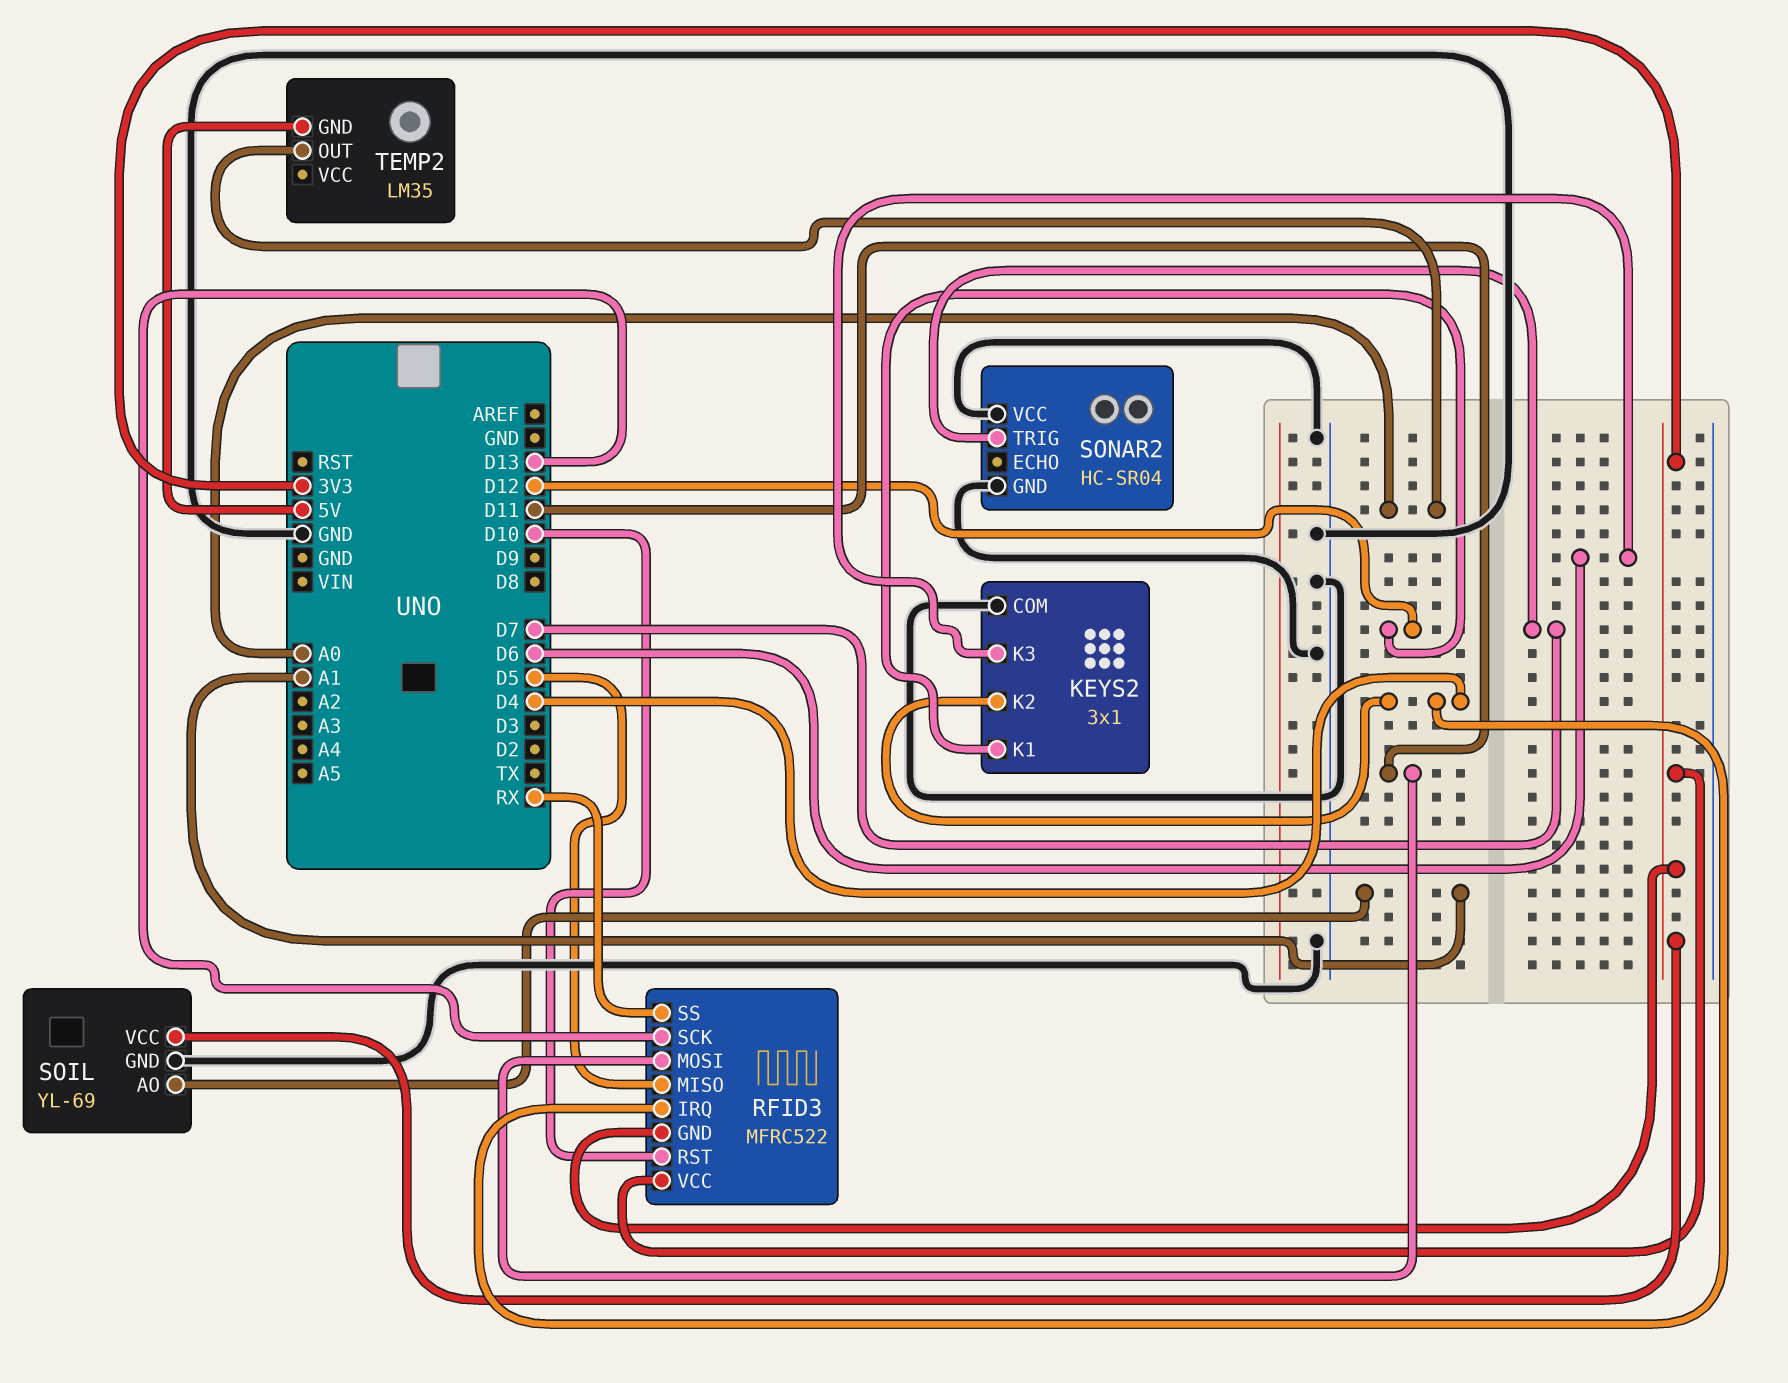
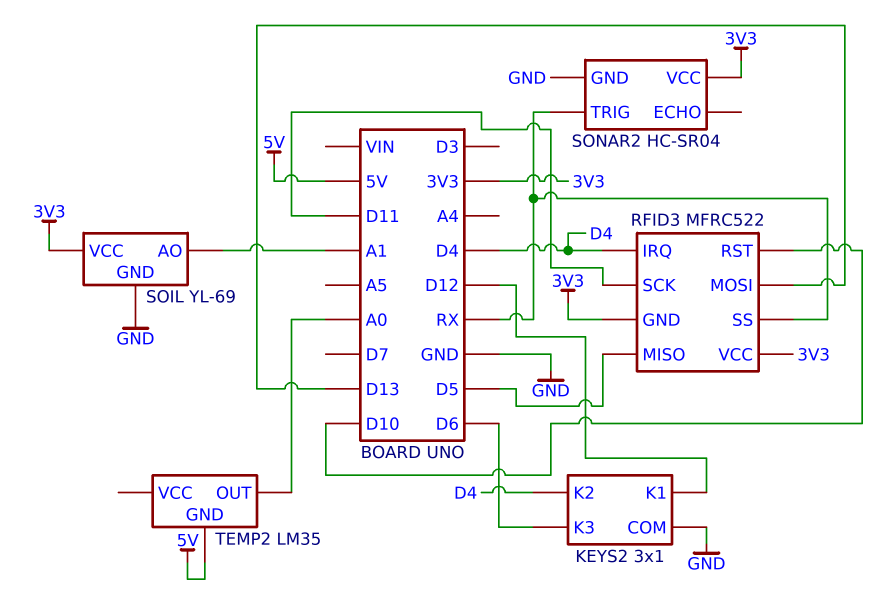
RFID3 pin MOSI: D11 -> D13
RFID3 pin SCK: D13 -> D11
SONAR2 pin TRIG: D7 -> RX
SONAR2 pin VCC: GND -> 3V3

